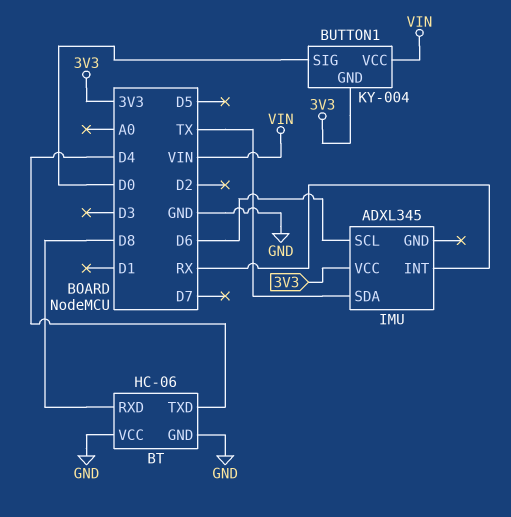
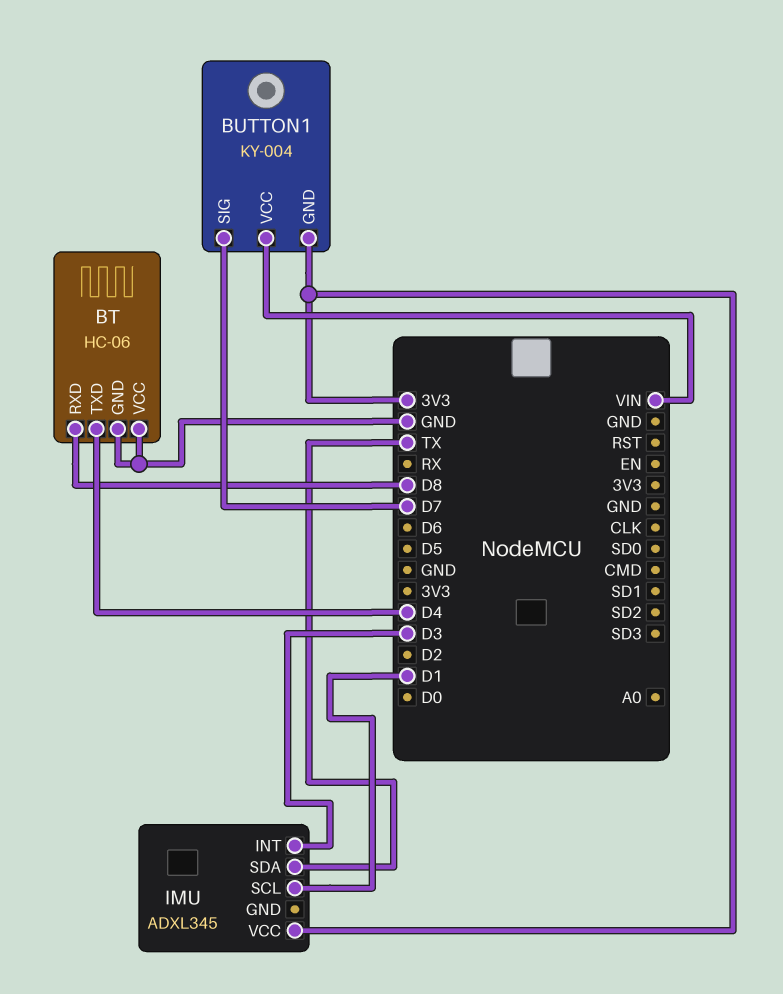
BUTTON1 pin SIG: D0 -> D7
IMU pin INT: RX -> D3
IMU pin SCL: D6 -> D1

